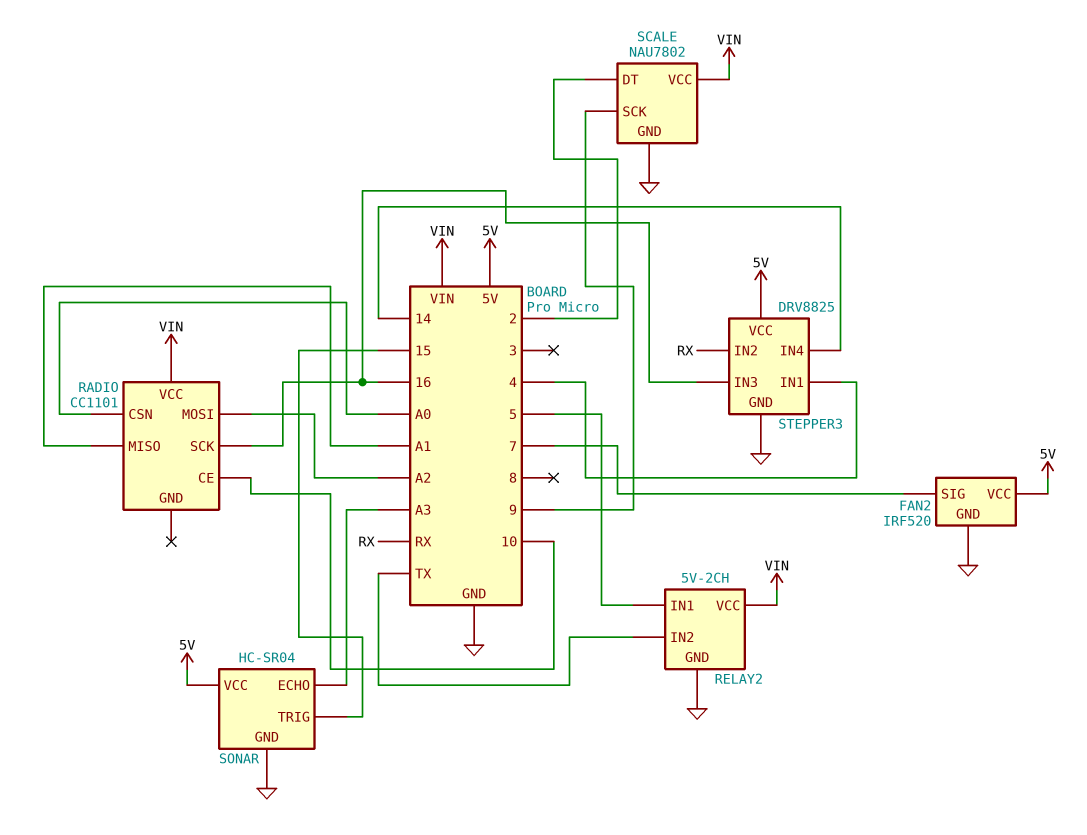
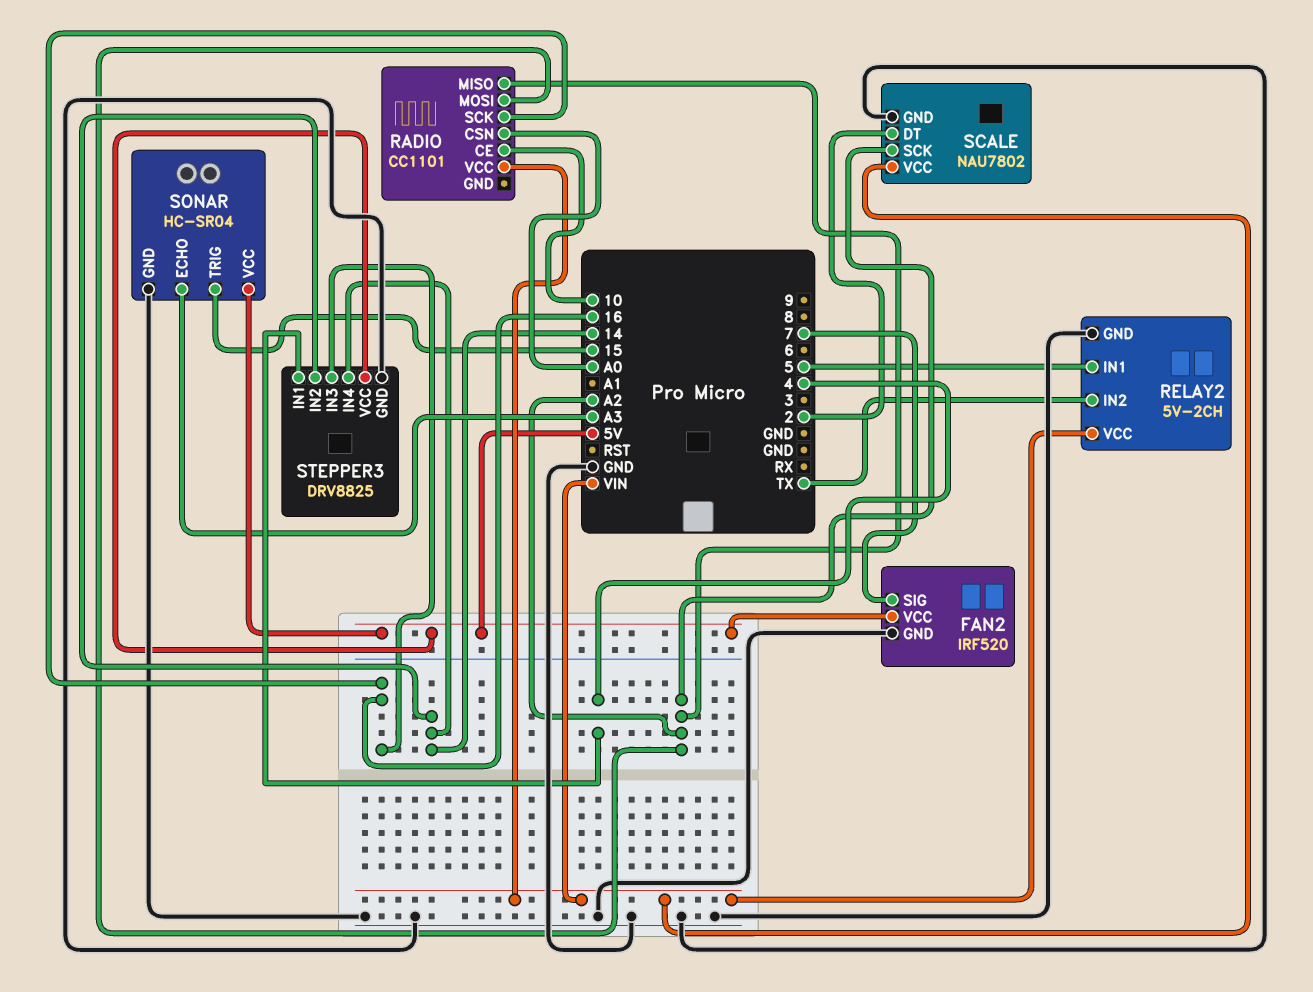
RADIO pin MISO: A1 -> A2
SCALE pin SCK: 9 -> A2
STEPPER3 pin IN2: RX -> 14

